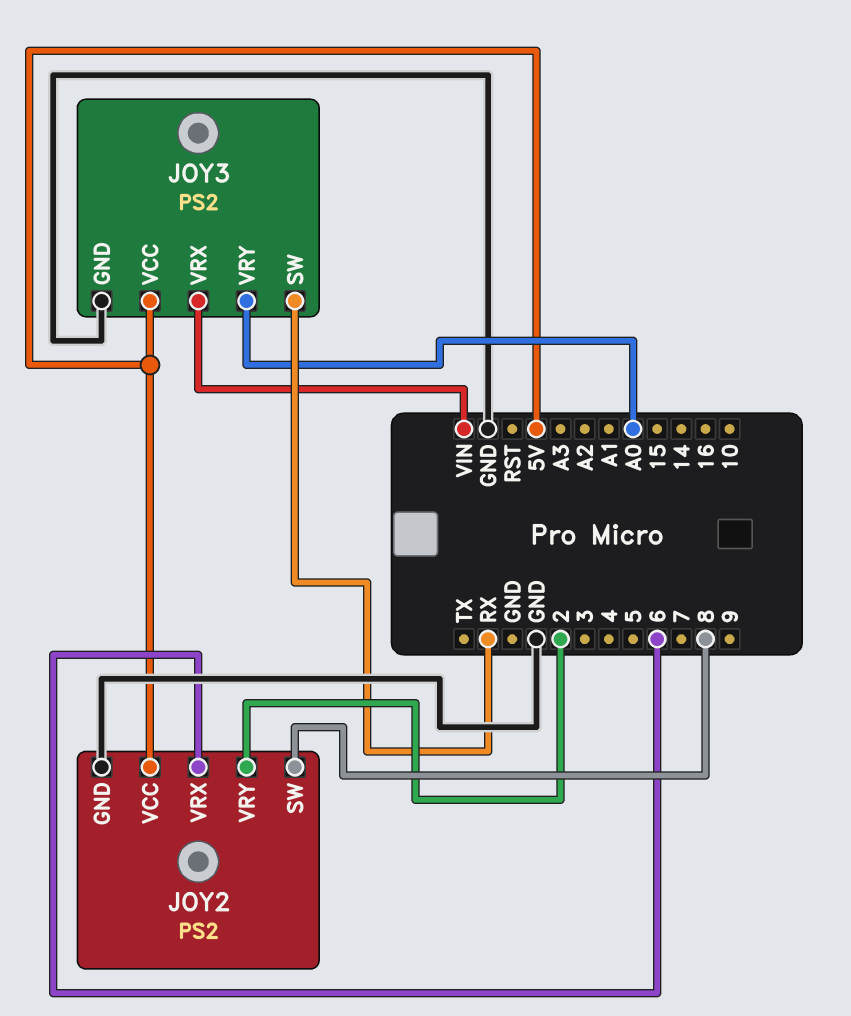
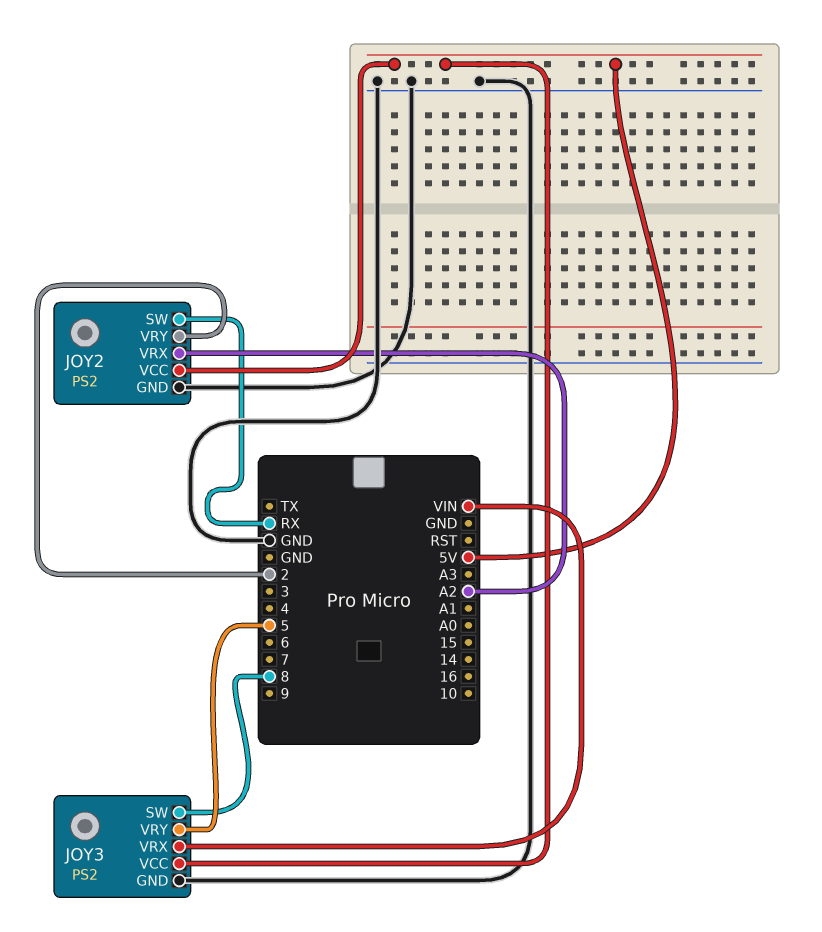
JOY2 pin SW: 8 -> RX
JOY2 pin VRX: 6 -> A2
JOY3 pin SW: RX -> 8
JOY3 pin VRY: A0 -> 5

